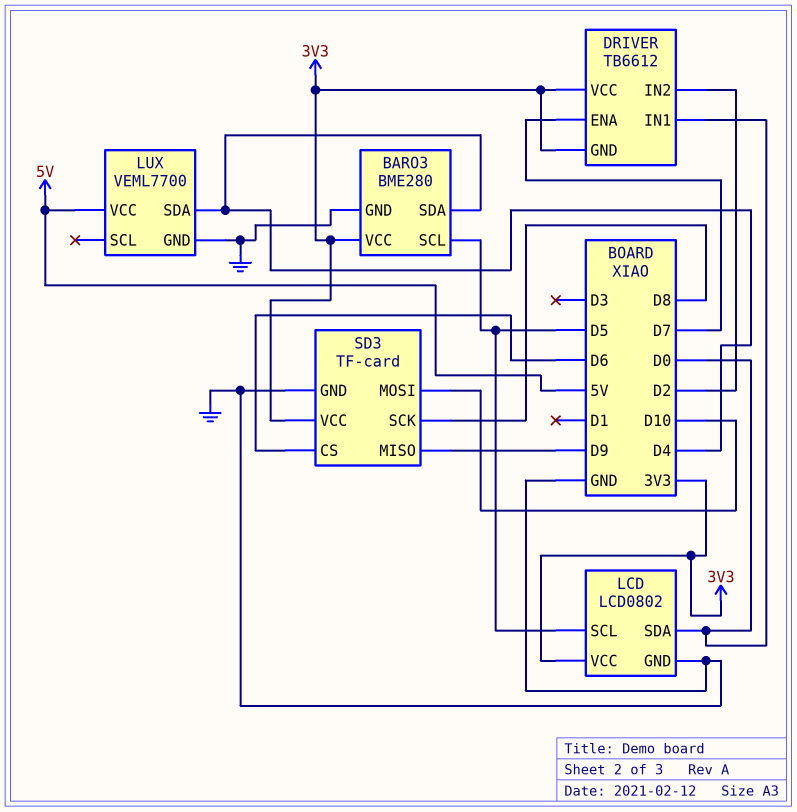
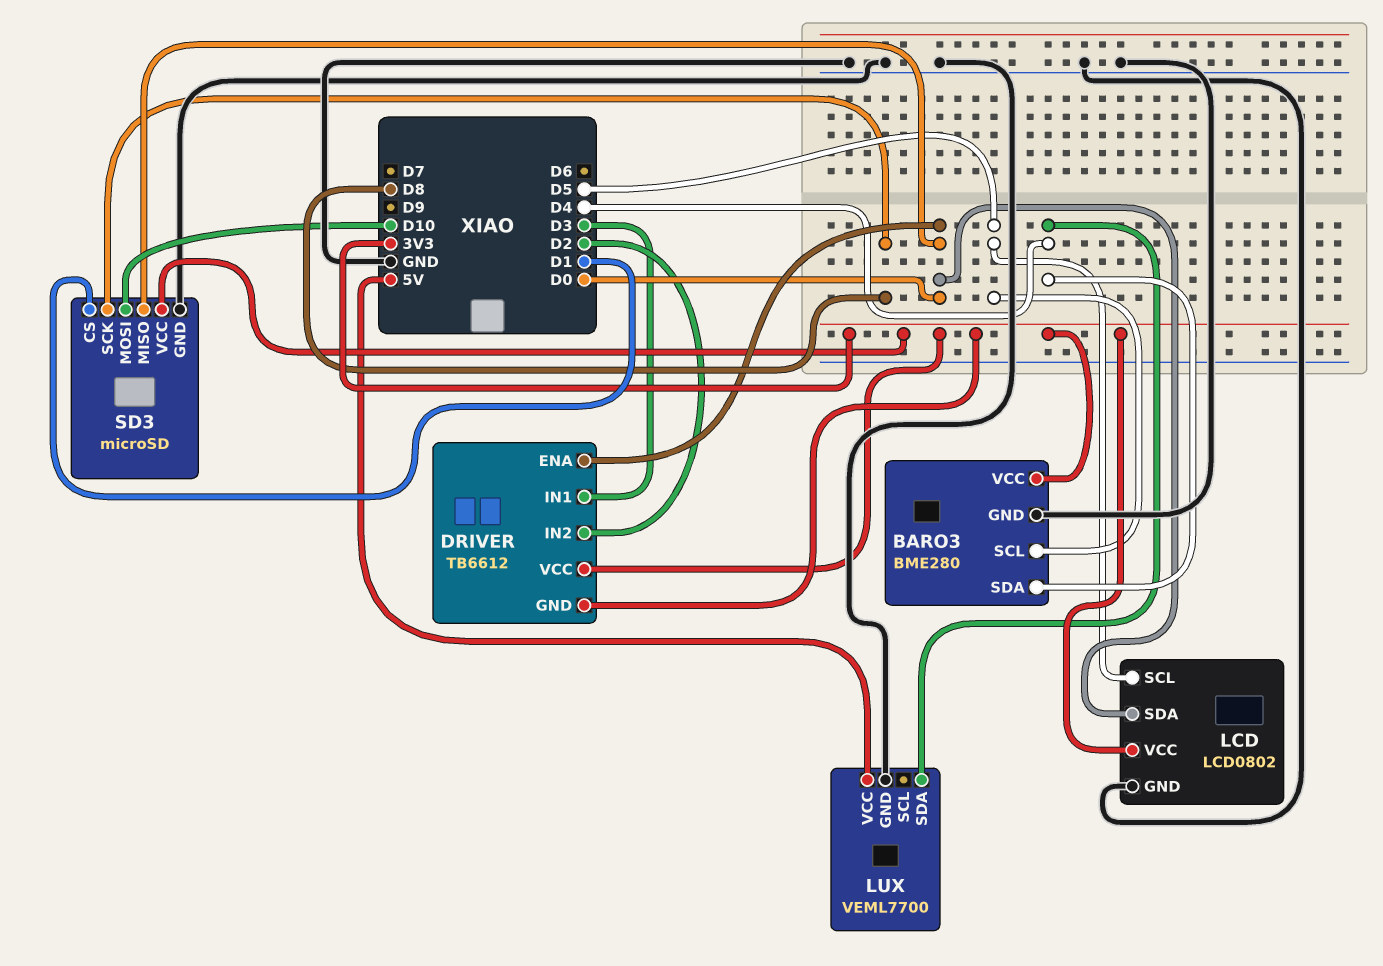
DRIVER pin ENA: D7 -> D0
DRIVER pin IN1: D0 -> D3
SD3: TF-card -> microSD
SD3 pin CS: D6 -> D1
SD3 pin MISO: D9 -> D0

